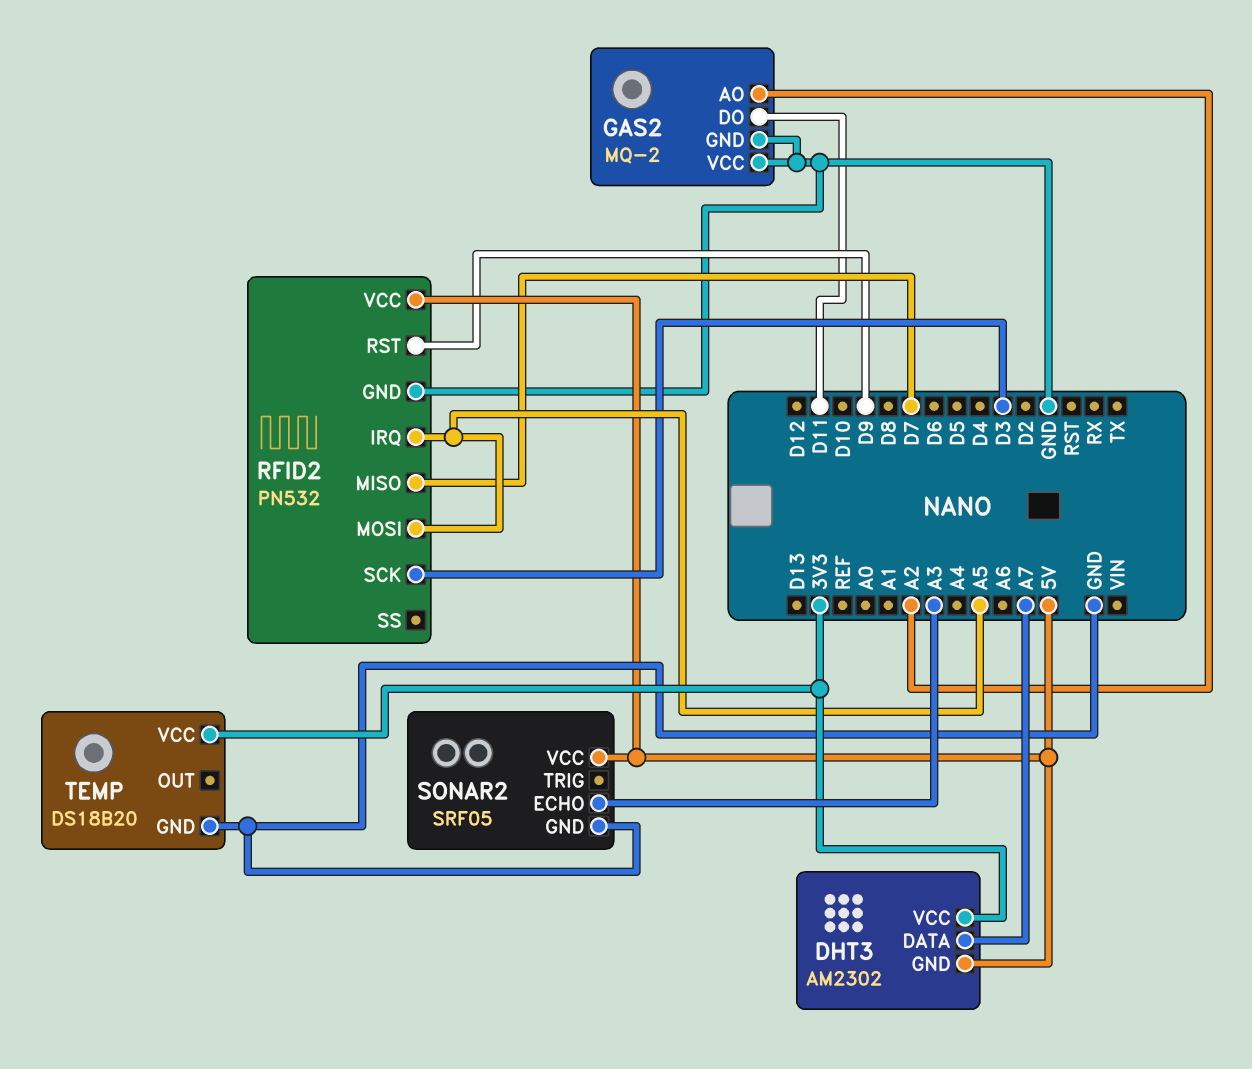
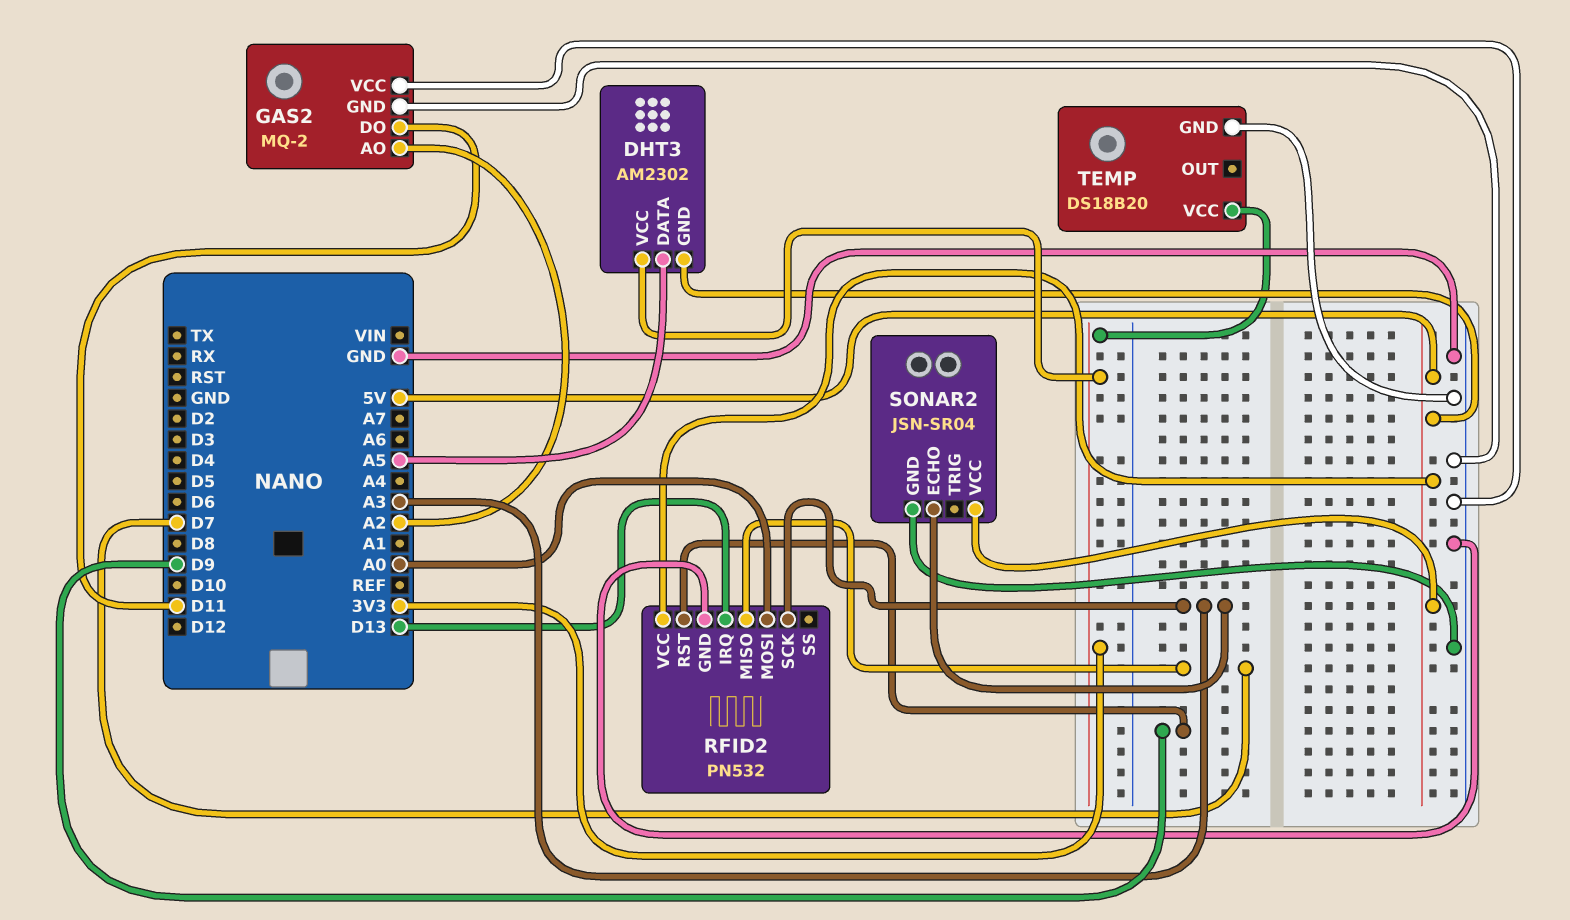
DHT3 pin DATA: A7 -> A5
RFID2 pin IRQ: A5 -> D13
RFID2 pin MOSI: A5 -> A0
RFID2 pin SCK: D3 -> A3
SONAR2: SRF05 -> JSN-SR04

